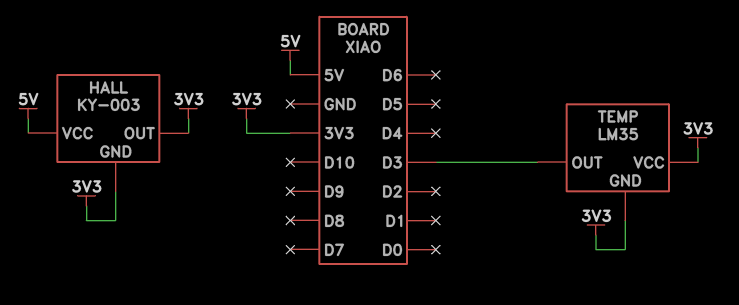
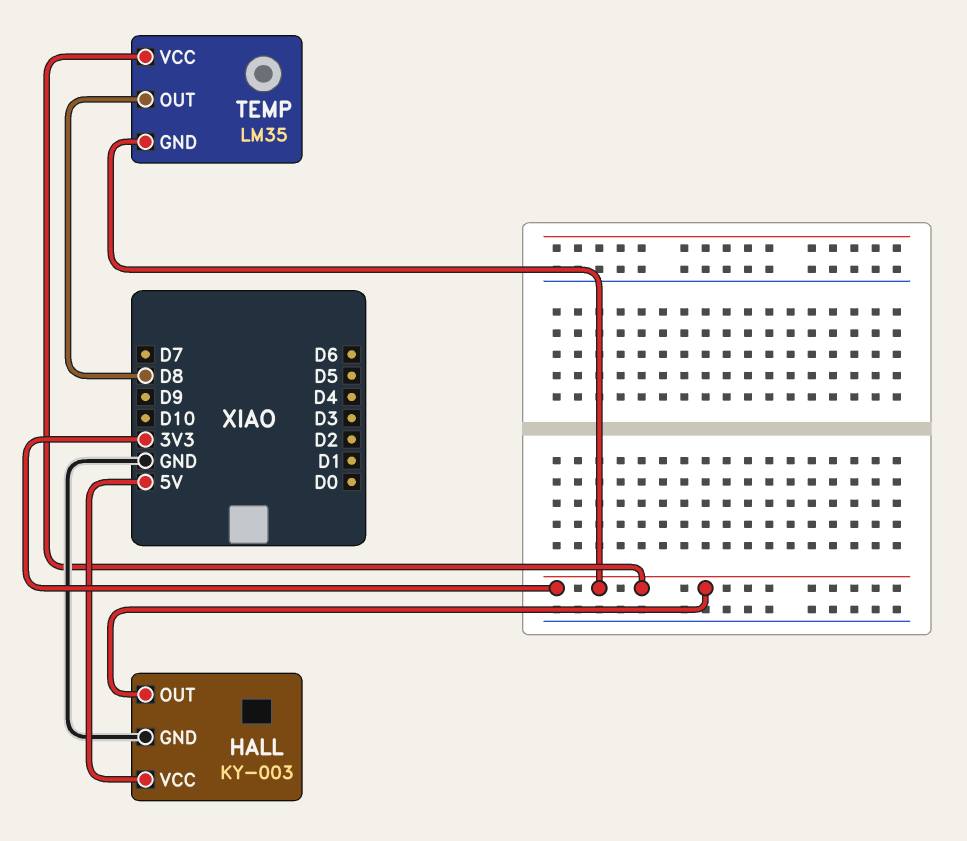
HALL pin GND: 3V3 -> GND
TEMP pin OUT: D3 -> D8

